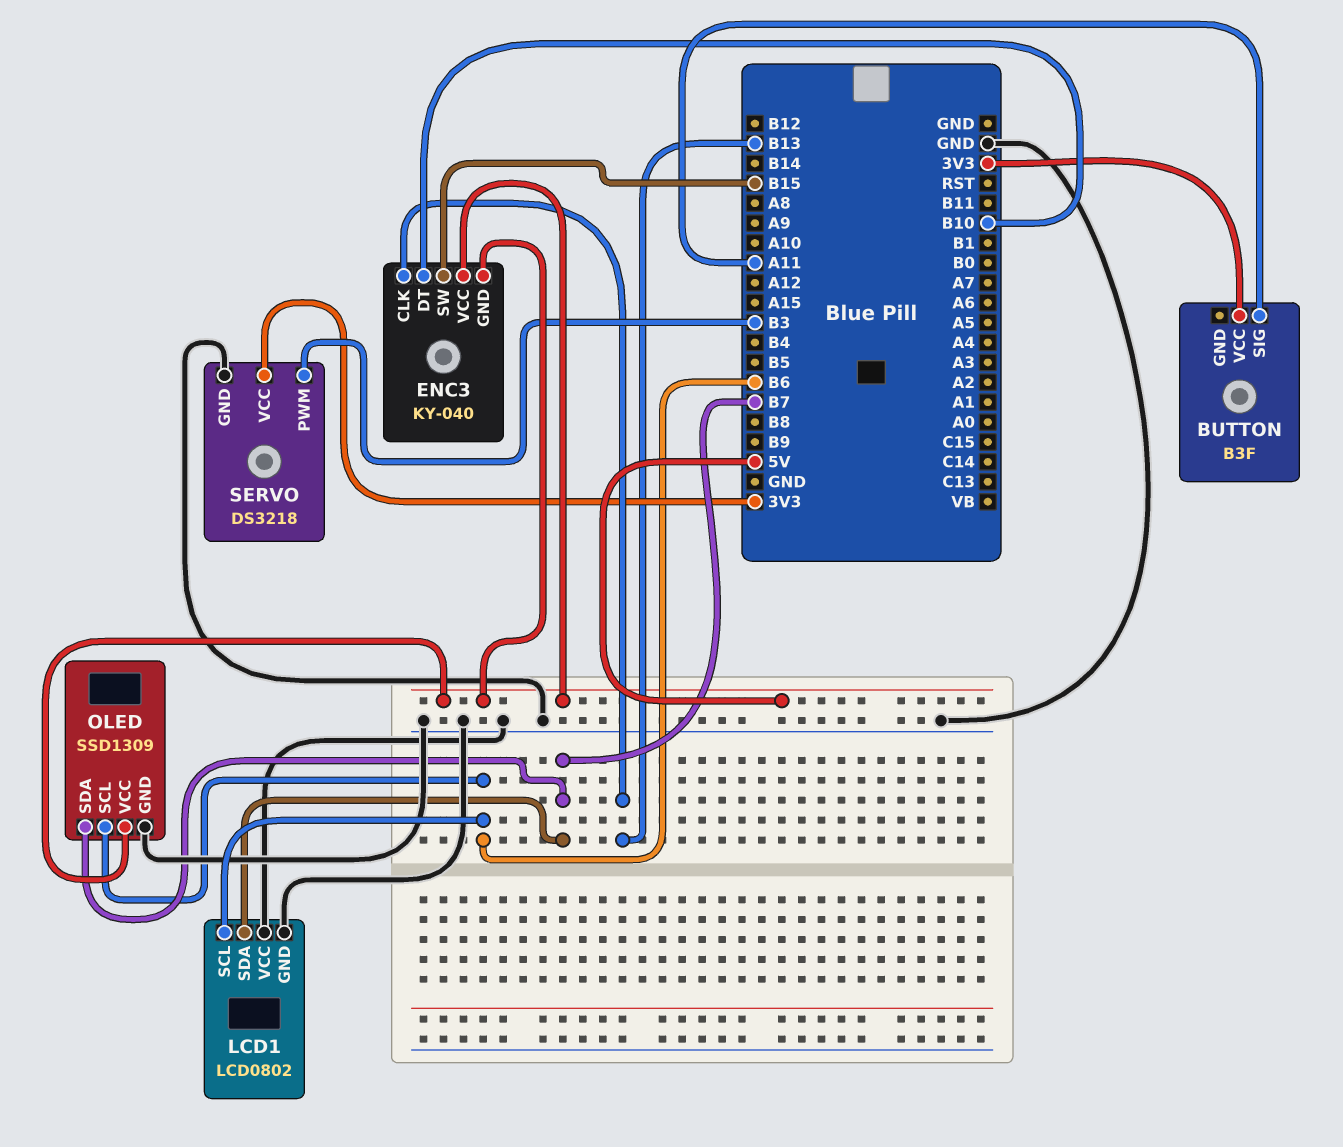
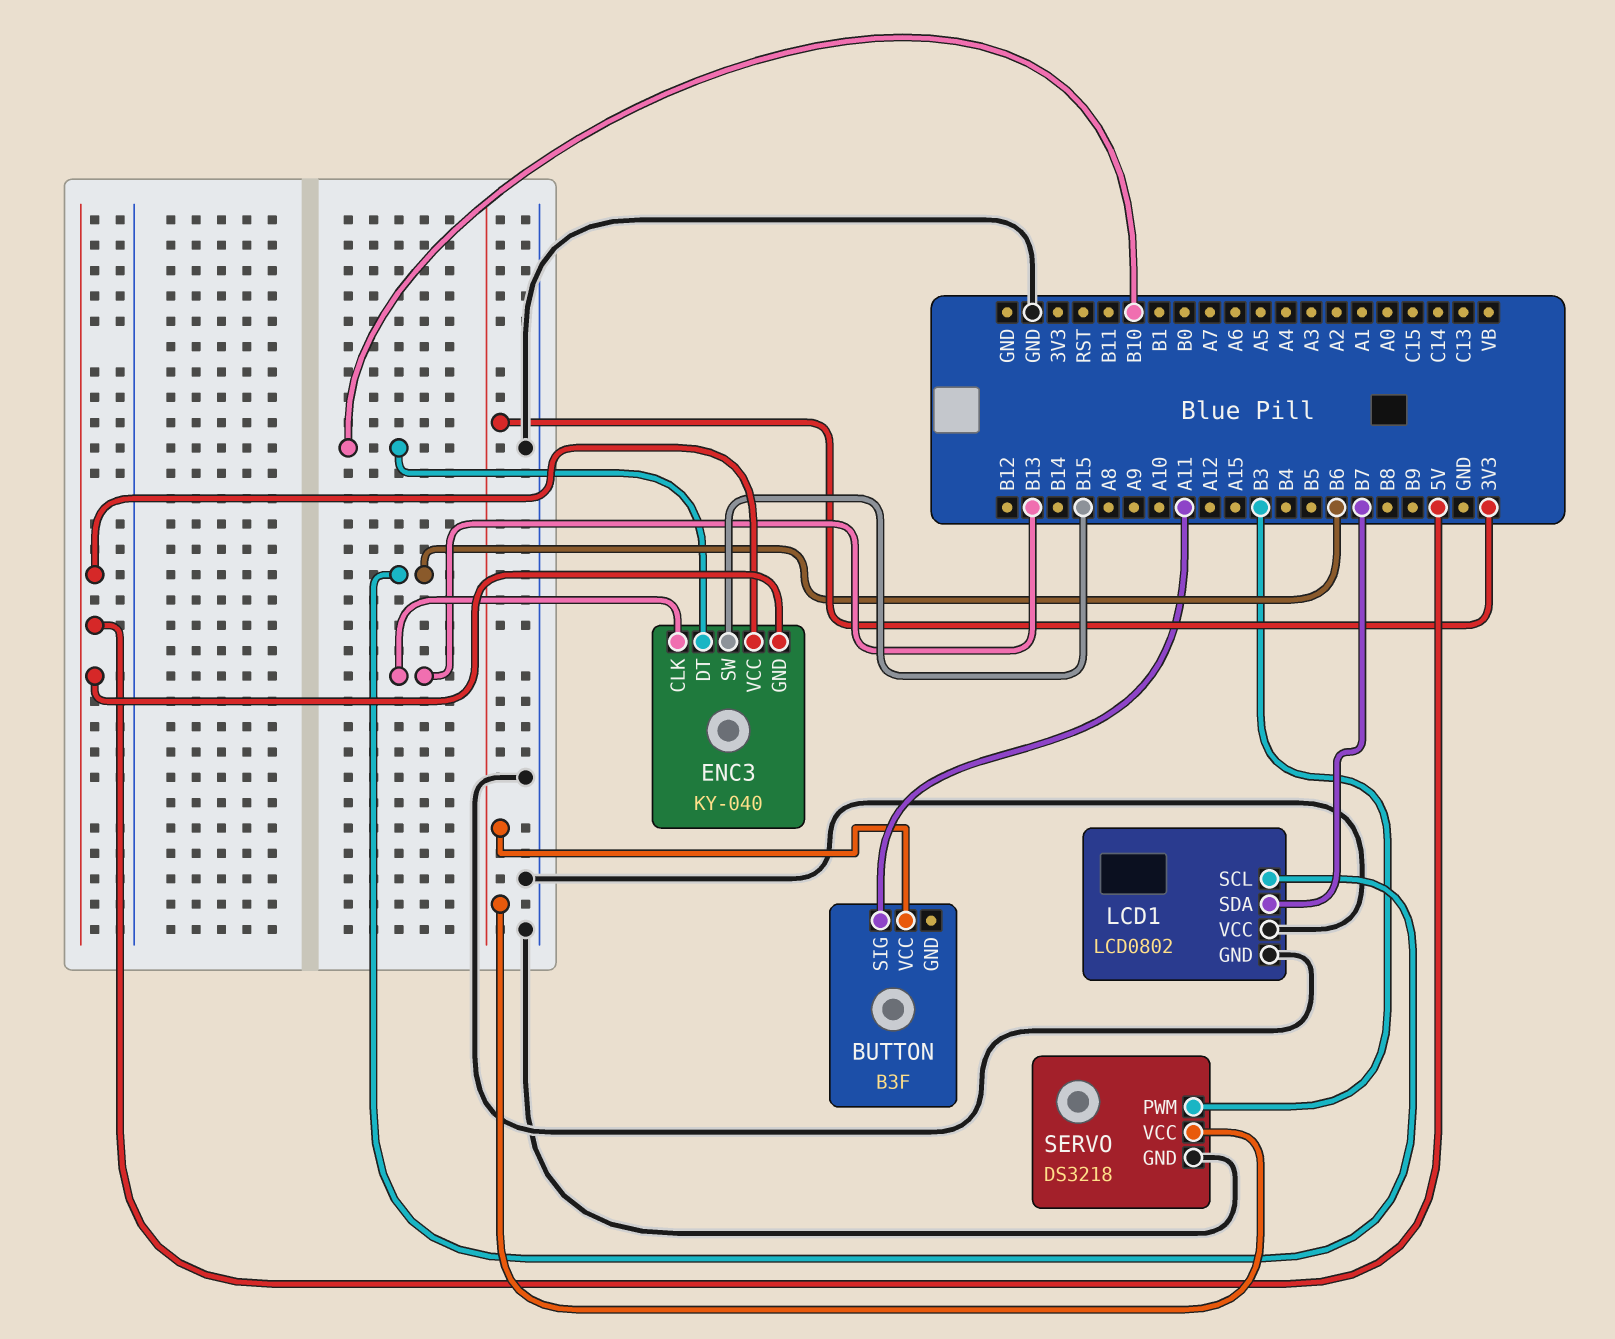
OLED: SSD1309 -> none
OLED pin GND: GND -> none
OLED pin SCL: B6 -> none
OLED pin SDA: B7 -> none
OLED pin VCC: 5V -> none

